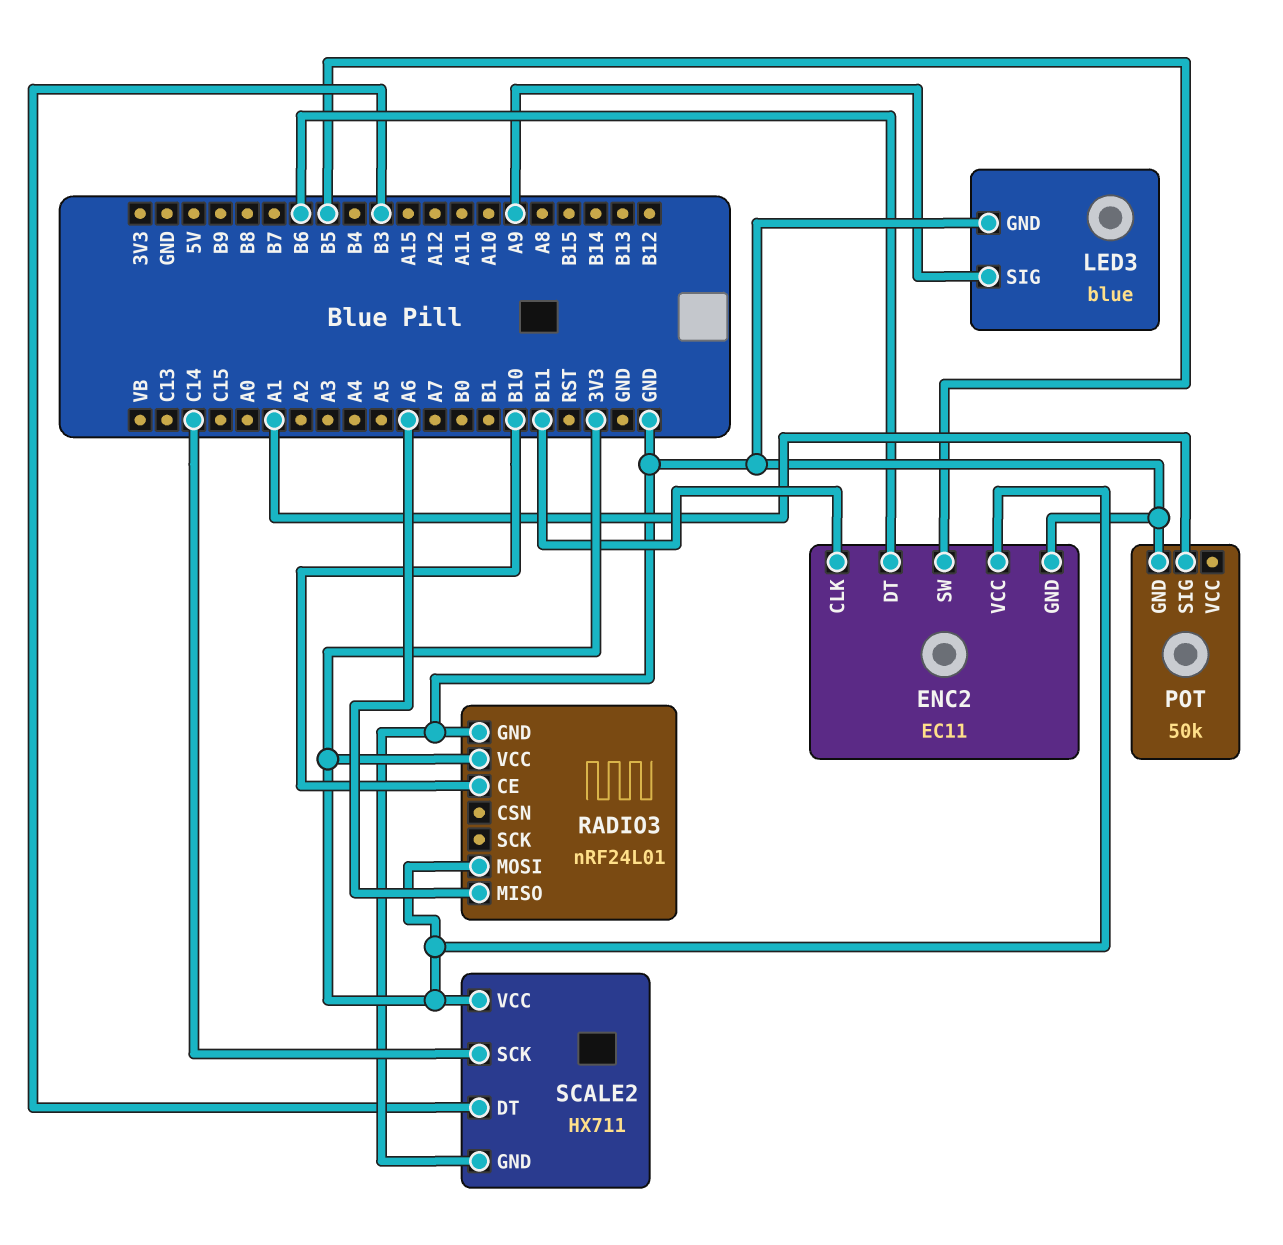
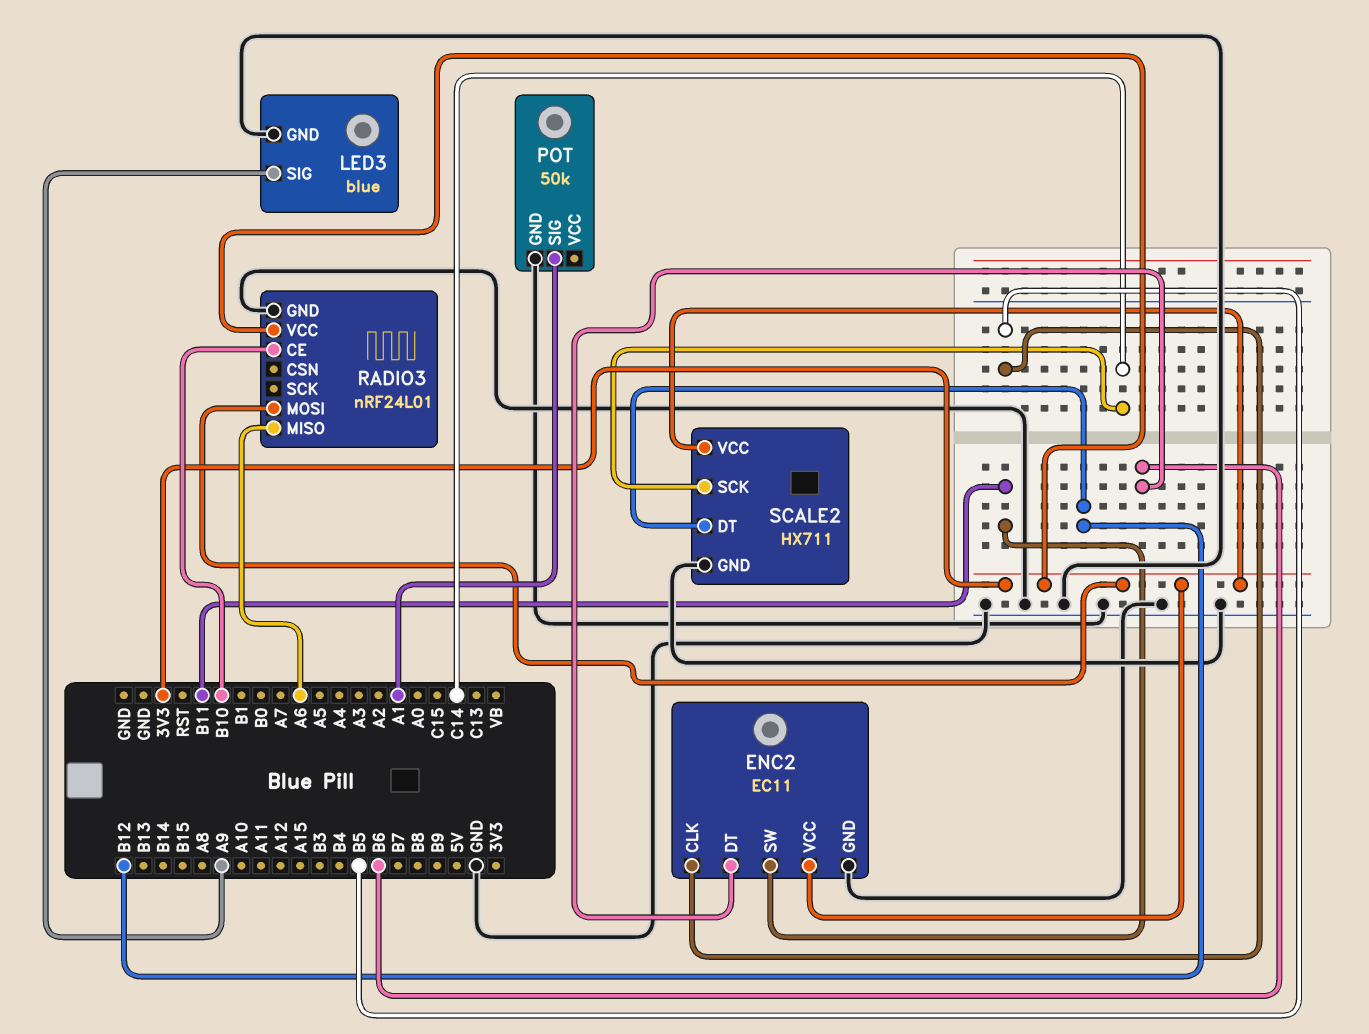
ENC2 pin CLK: B11 -> B5
ENC2 pin SW: B5 -> B11
SCALE2 pin DT: B3 -> B12

